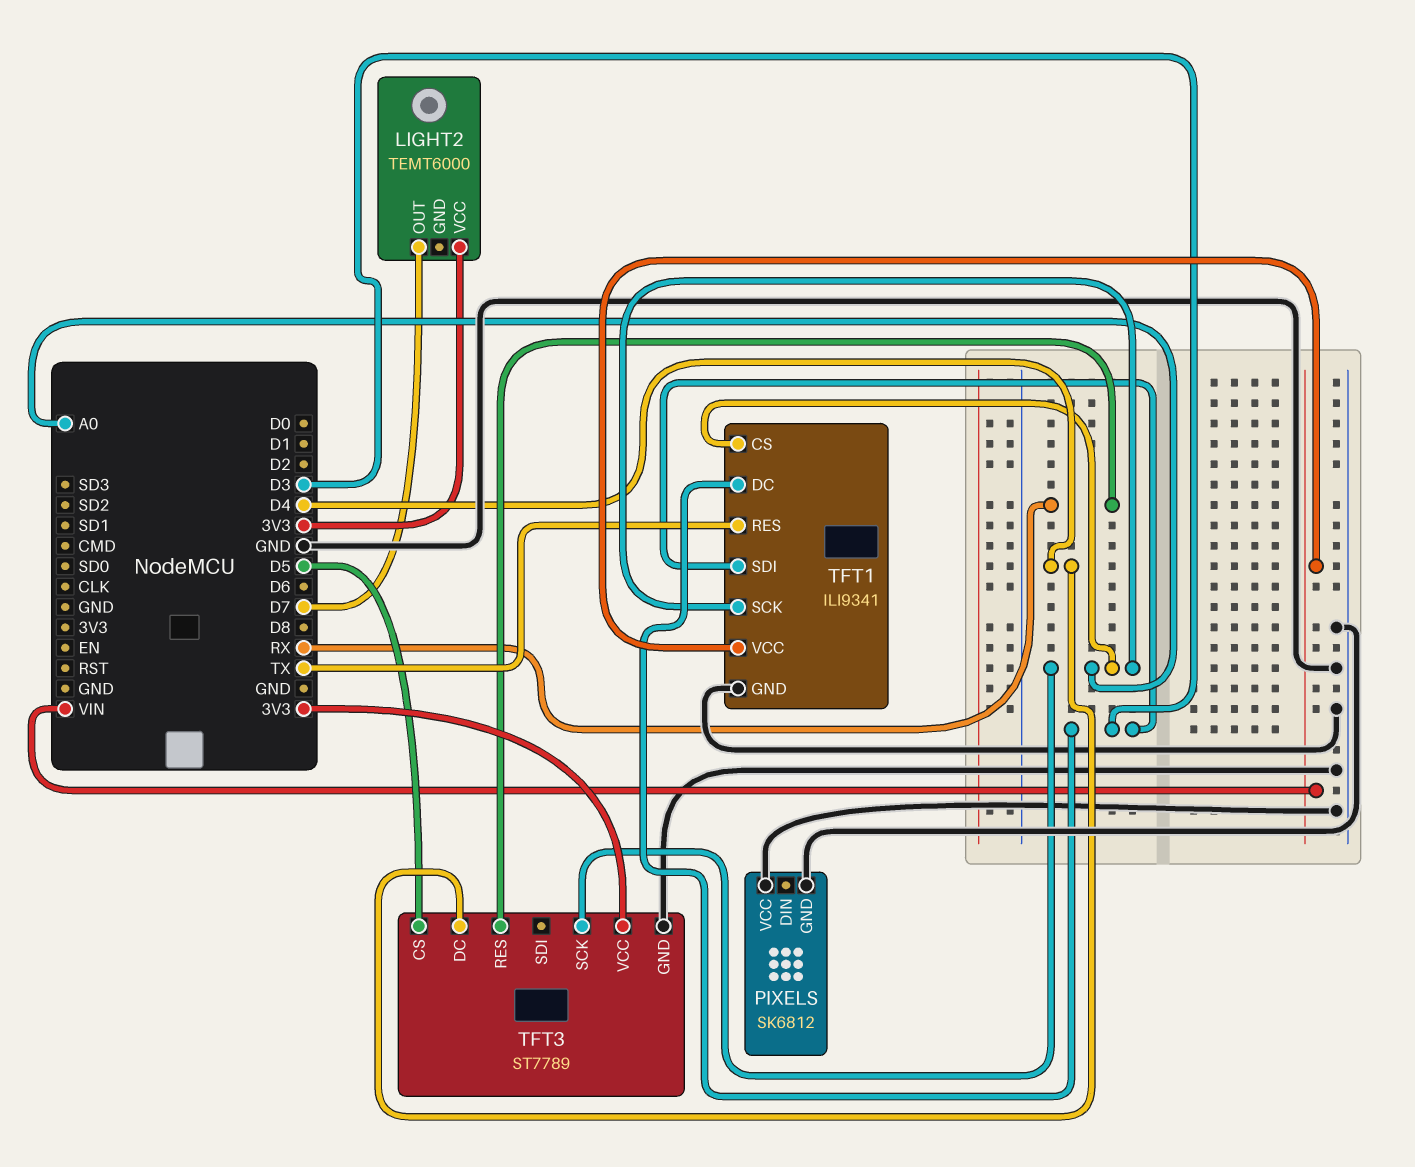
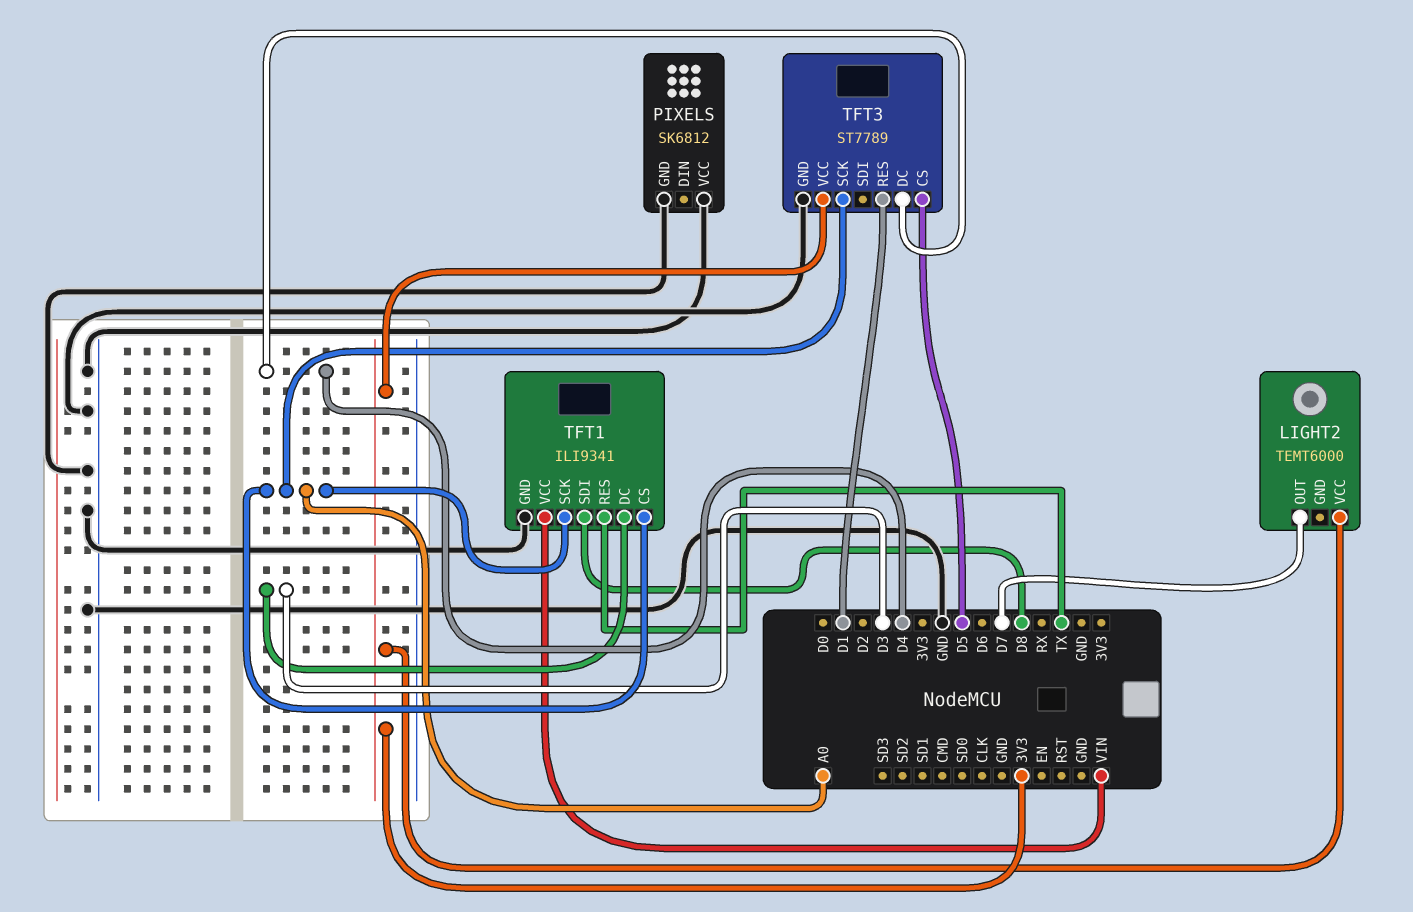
TFT1 pin SDI: D3 -> D8
TFT3 pin RES: RX -> D1

